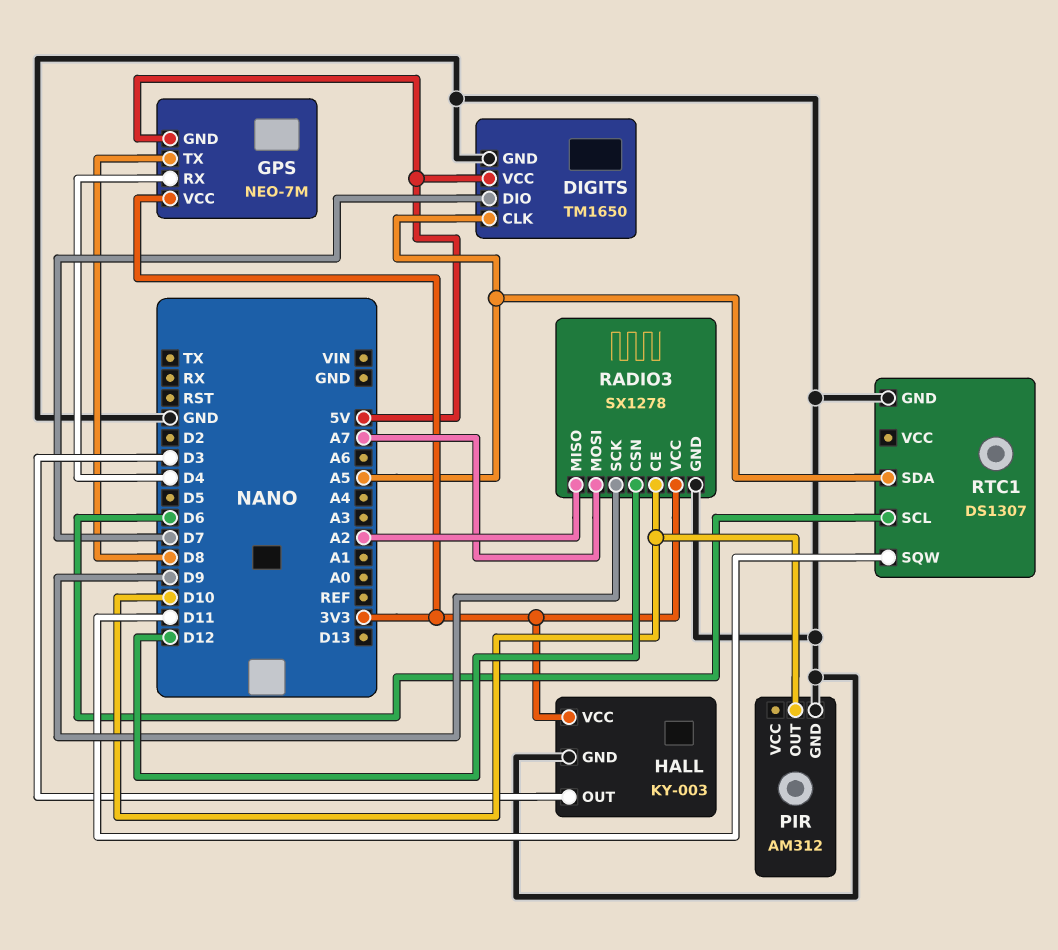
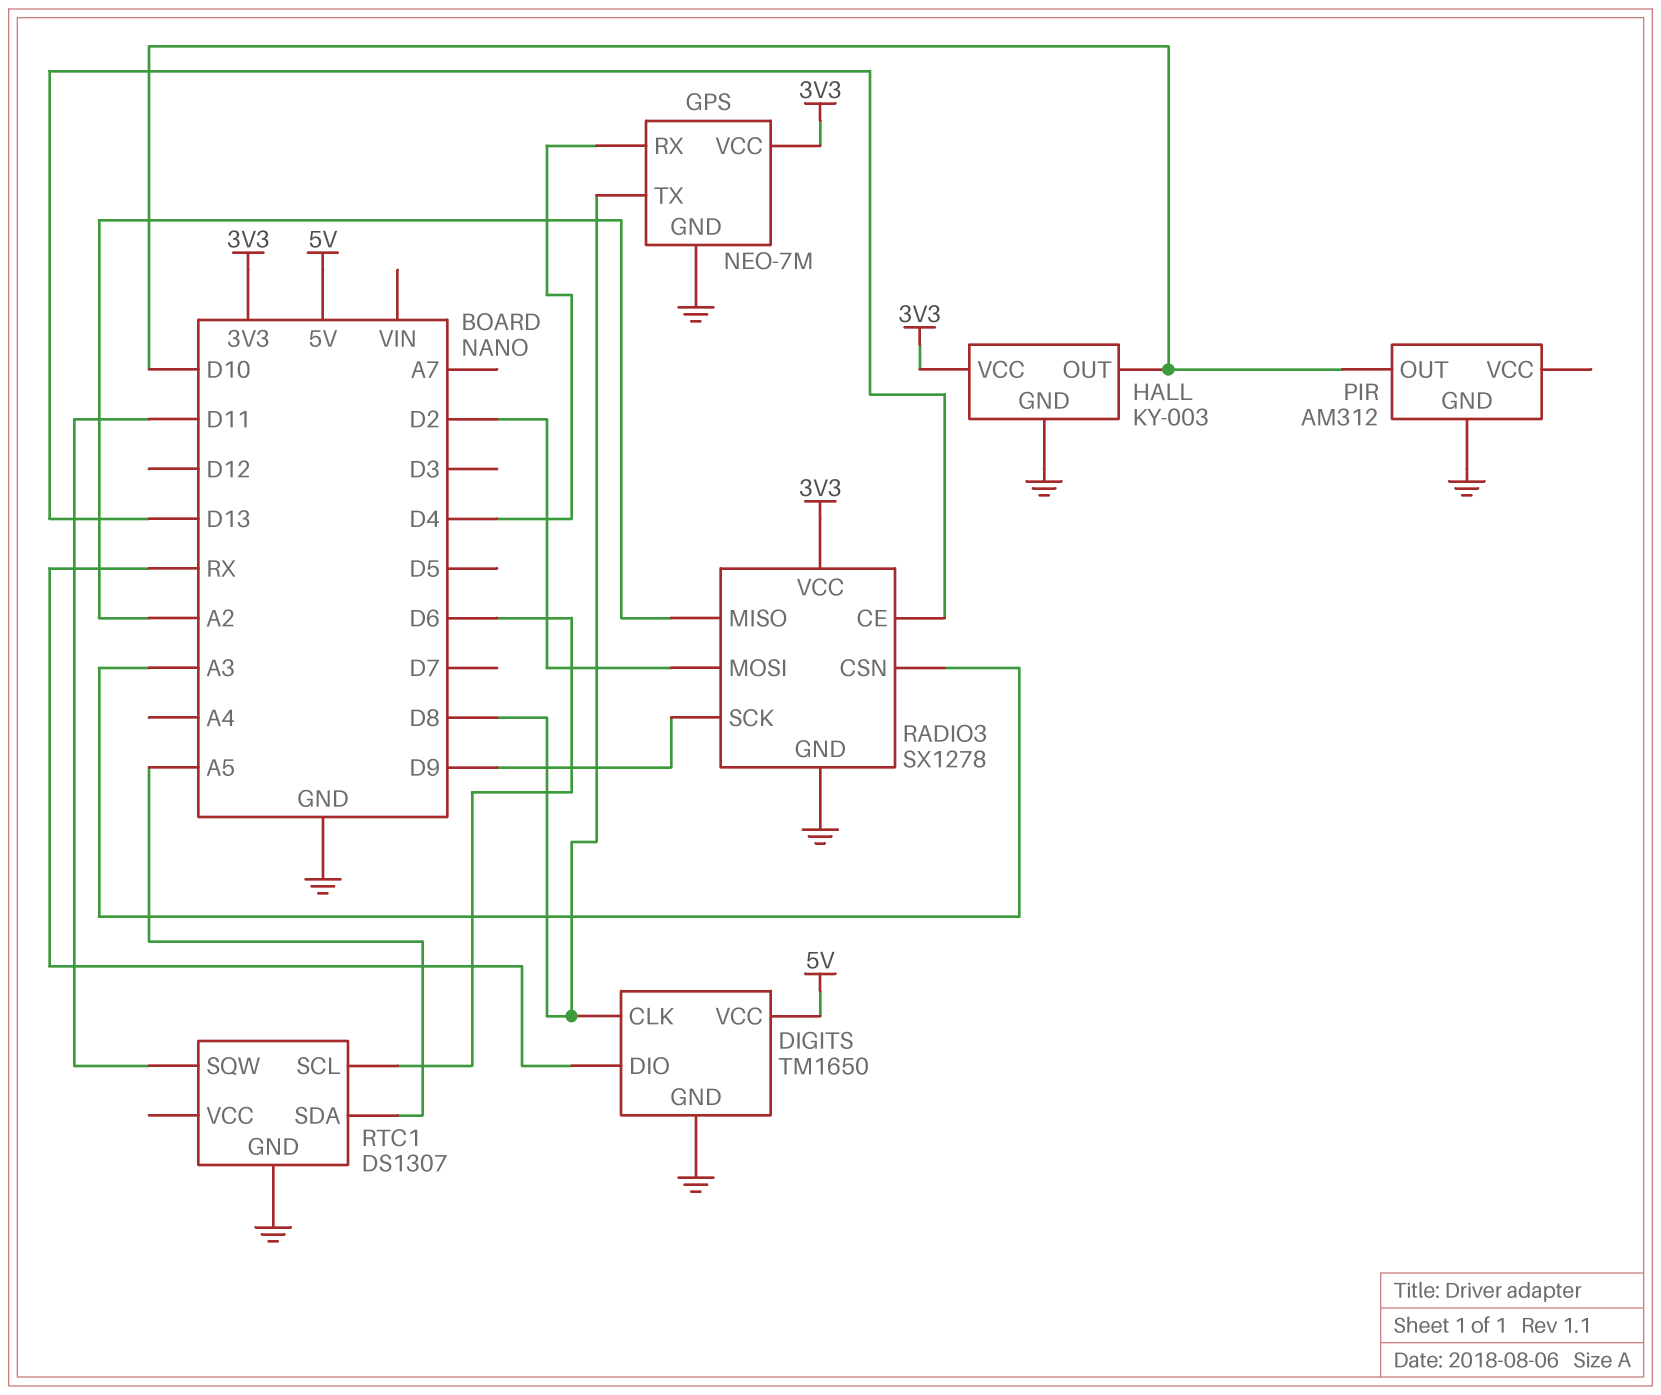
DIGITS pin CLK: A5 -> D8
DIGITS pin DIO: D7 -> RX
GPS pin GND: 5V -> GND
HALL pin OUT: D3 -> D10
RADIO3 pin CE: D10 -> D13
RADIO3 pin CSN: D12 -> A3
RADIO3 pin MOSI: A7 -> D2

